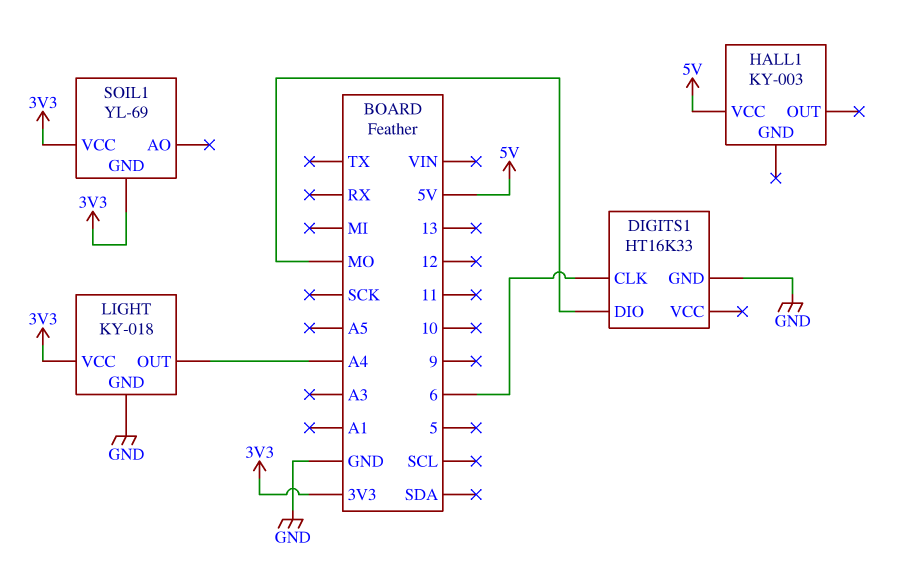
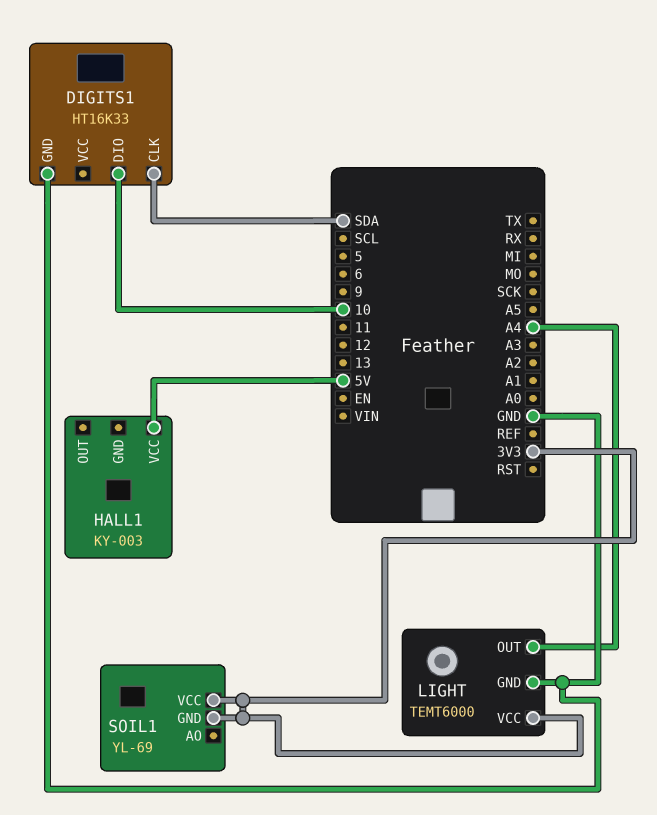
DIGITS1 pin CLK: 6 -> SDA
DIGITS1 pin DIO: MO -> 10
LIGHT: KY-018 -> TEMT6000

